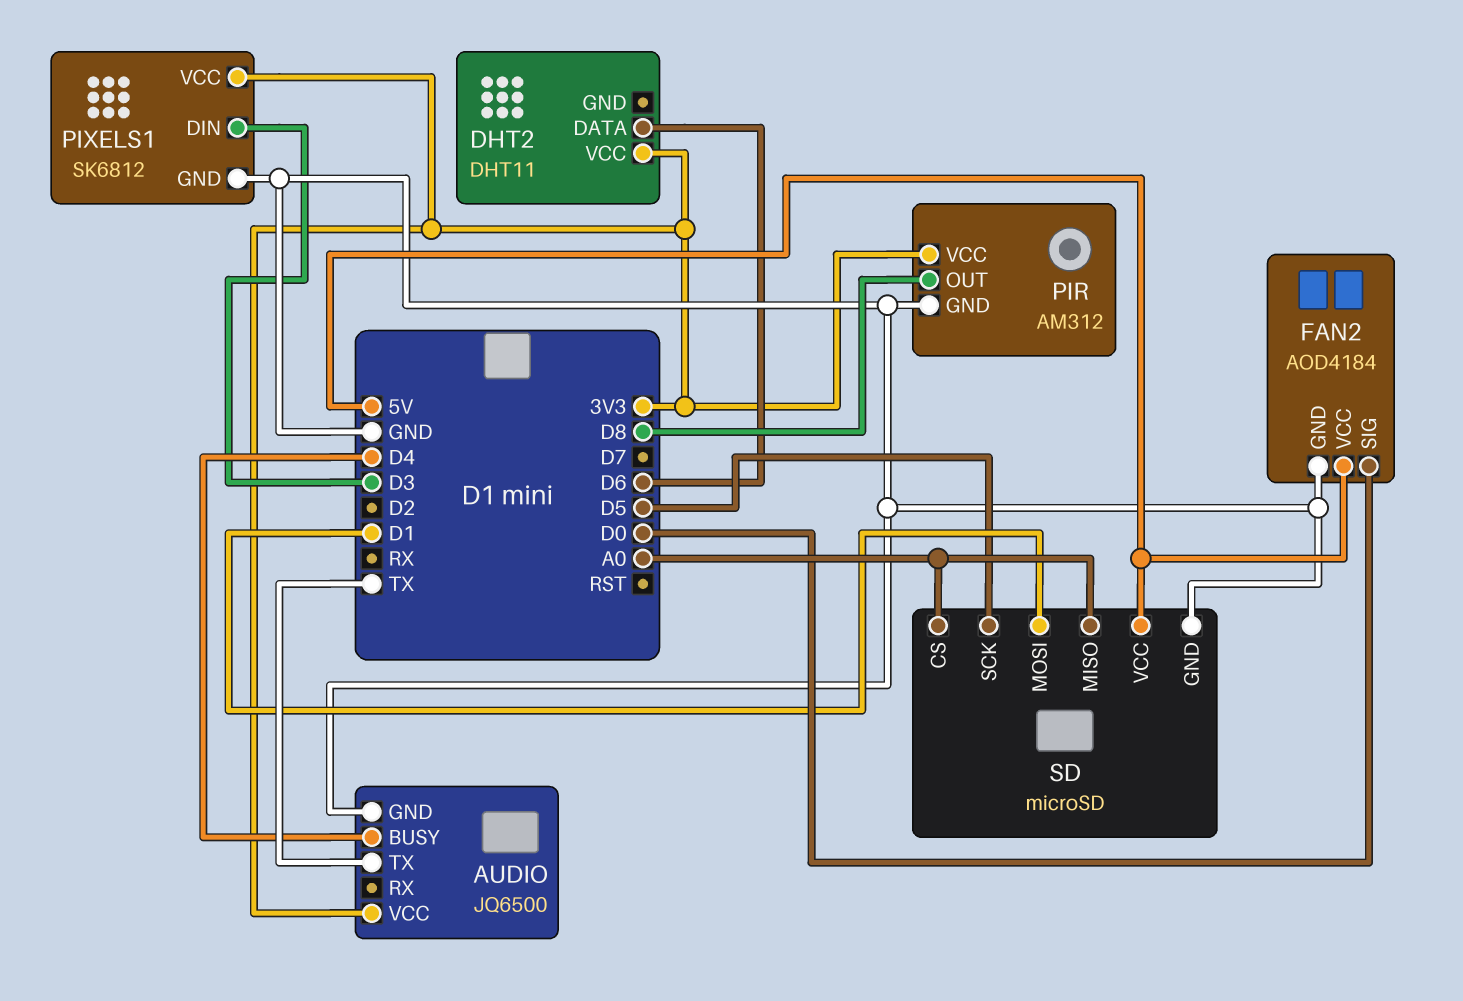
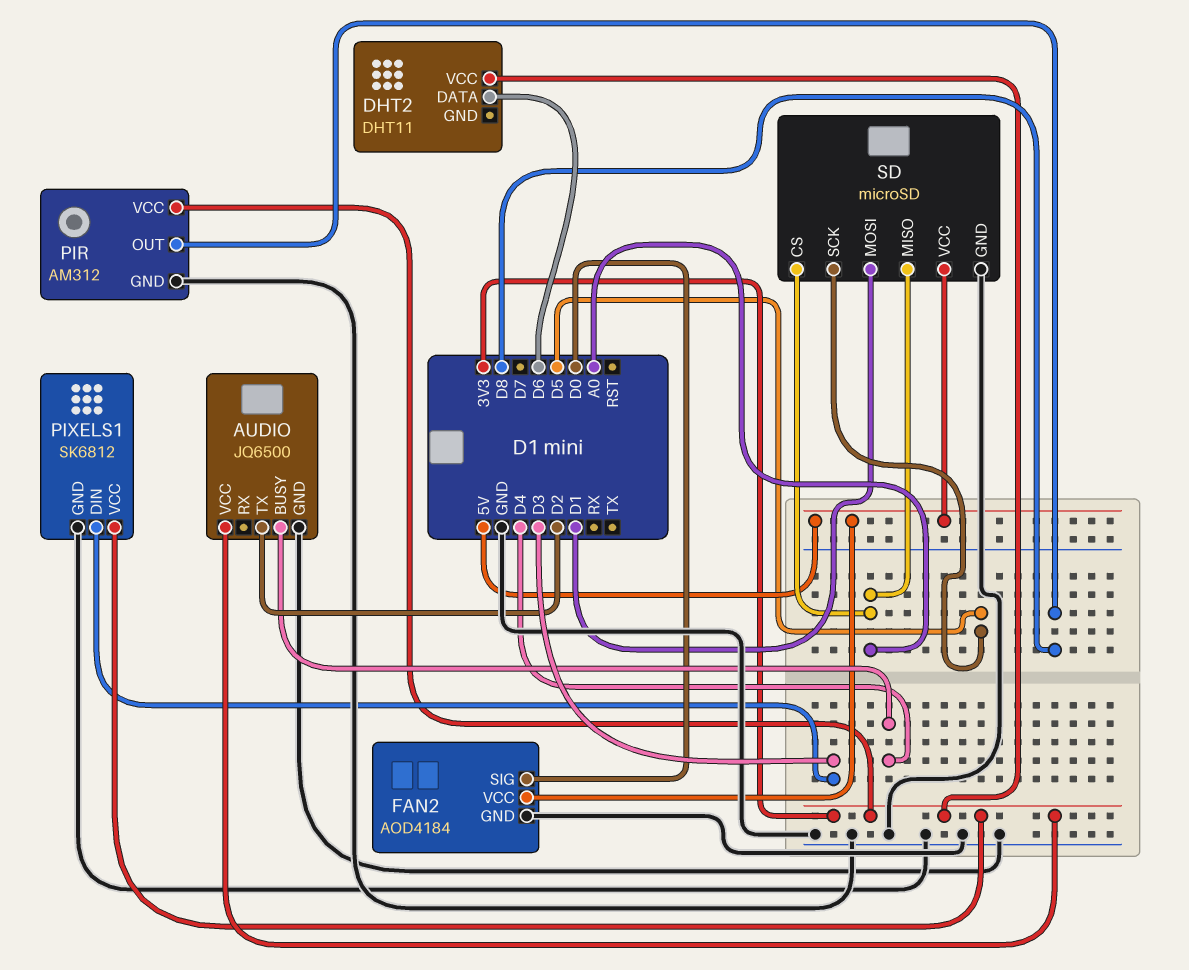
AUDIO pin TX: TX -> D2

